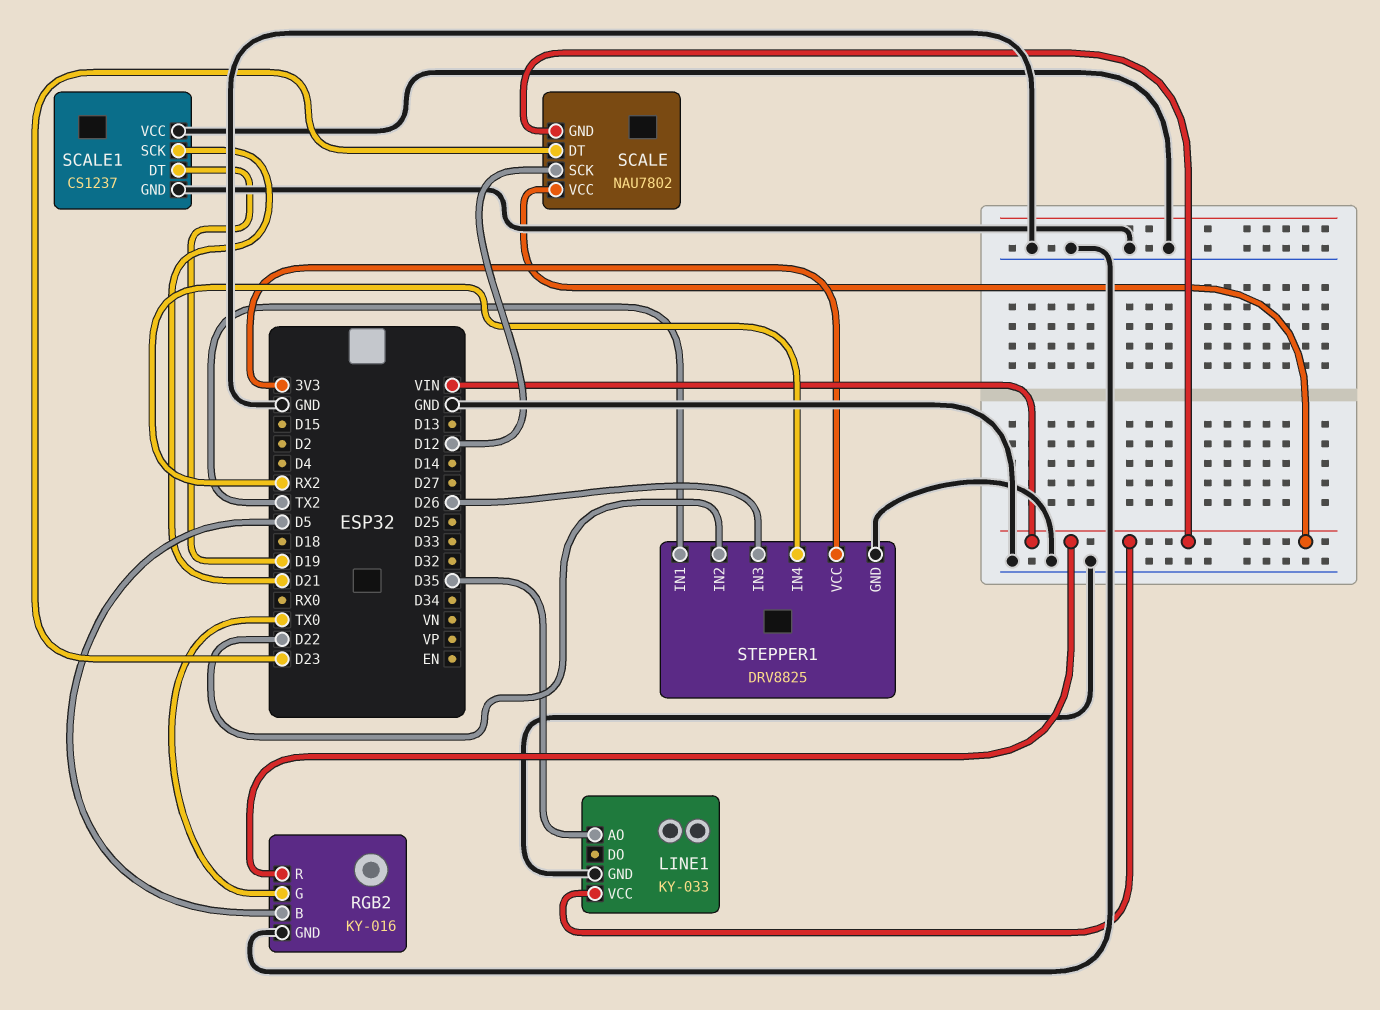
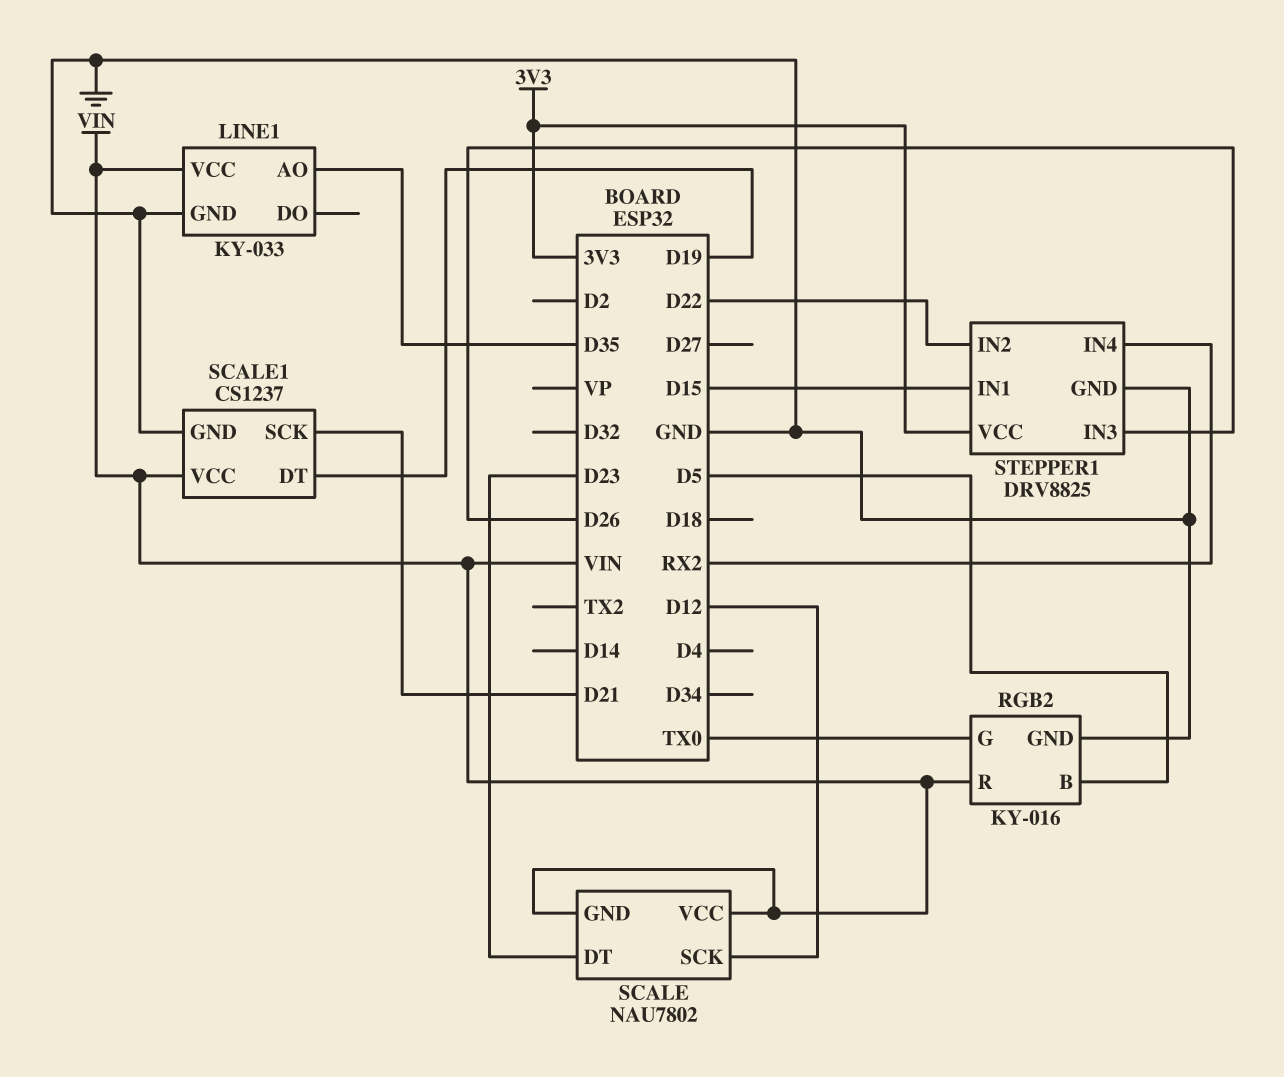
SCALE1 pin VCC: GND -> VIN
STEPPER1 pin IN1: TX2 -> D15

